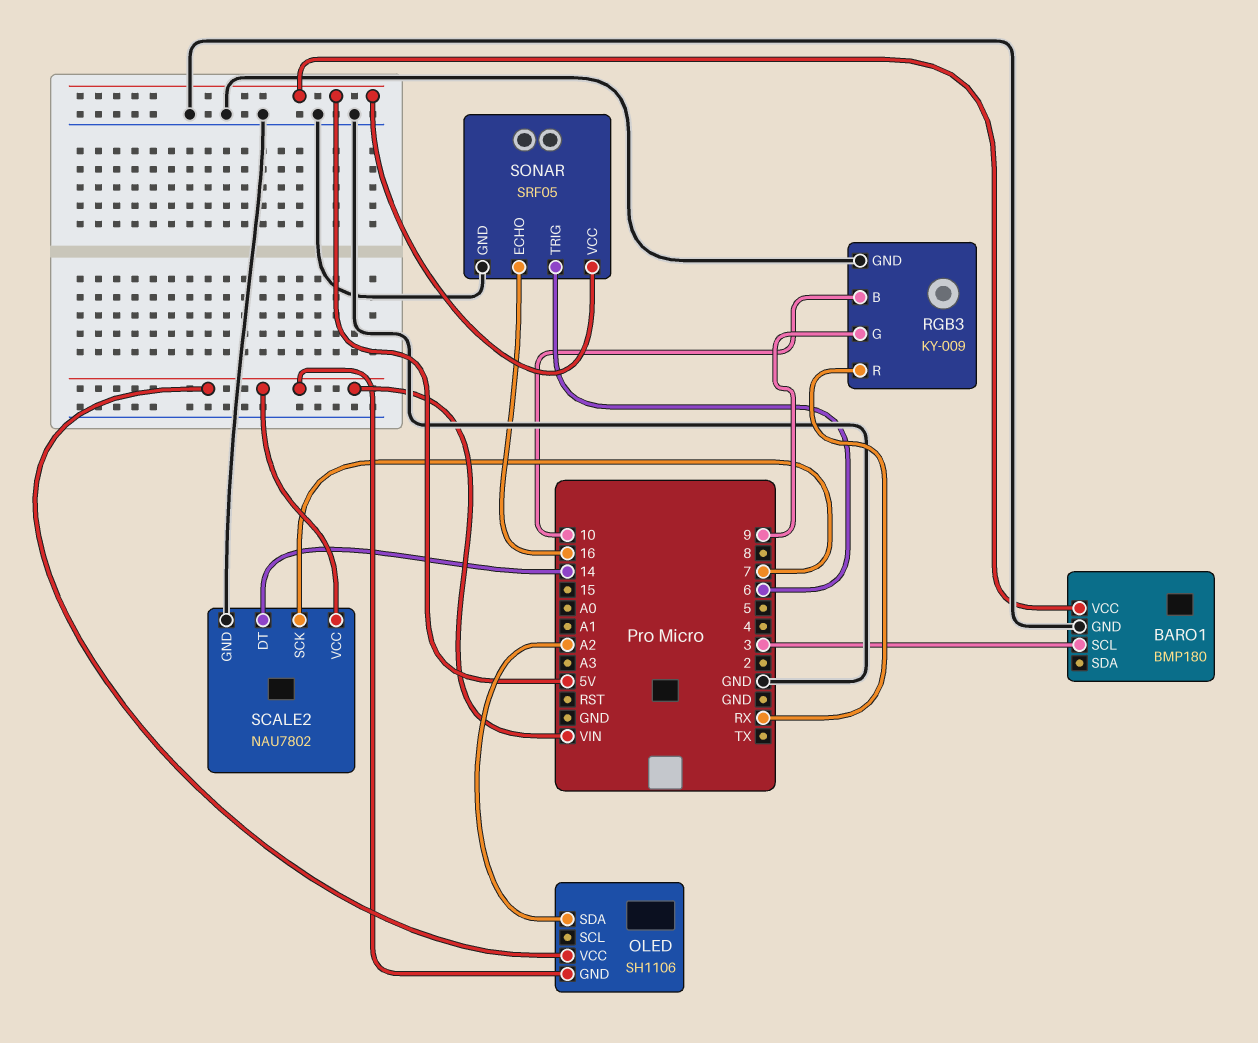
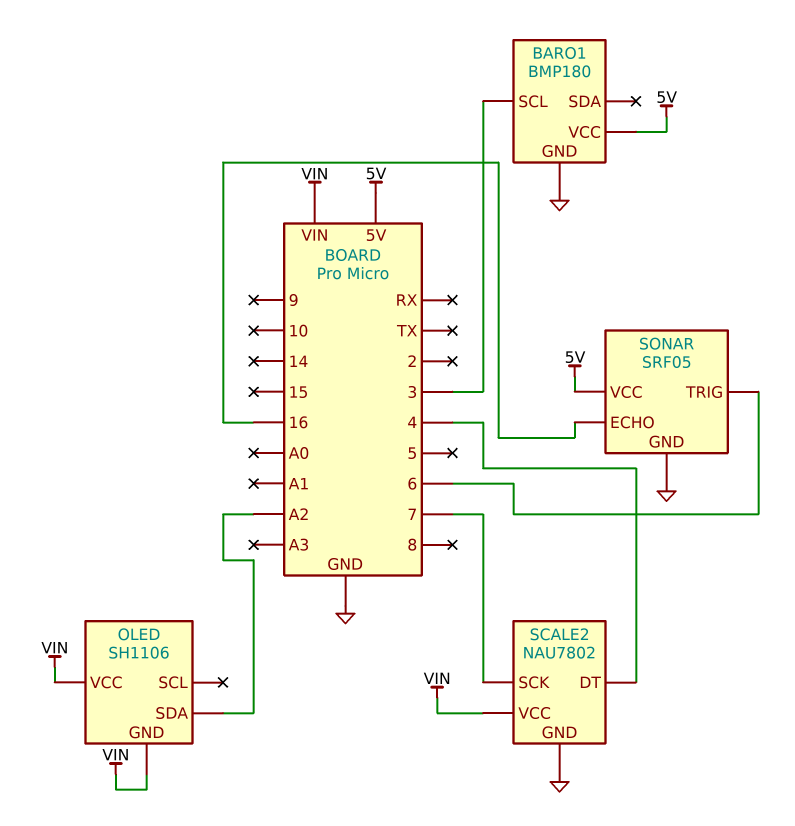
RGB3: KY-009 -> none
RGB3 pin B: 10 -> none
RGB3 pin G: 9 -> none
RGB3 pin GND: GND -> none
RGB3 pin R: RX -> none
SCALE2 pin DT: 14 -> 4

